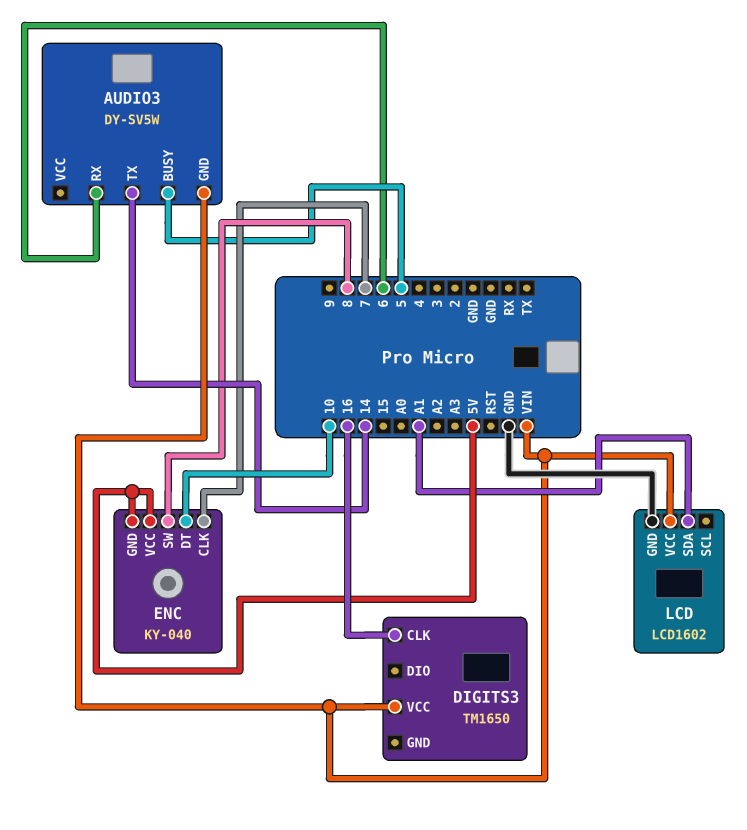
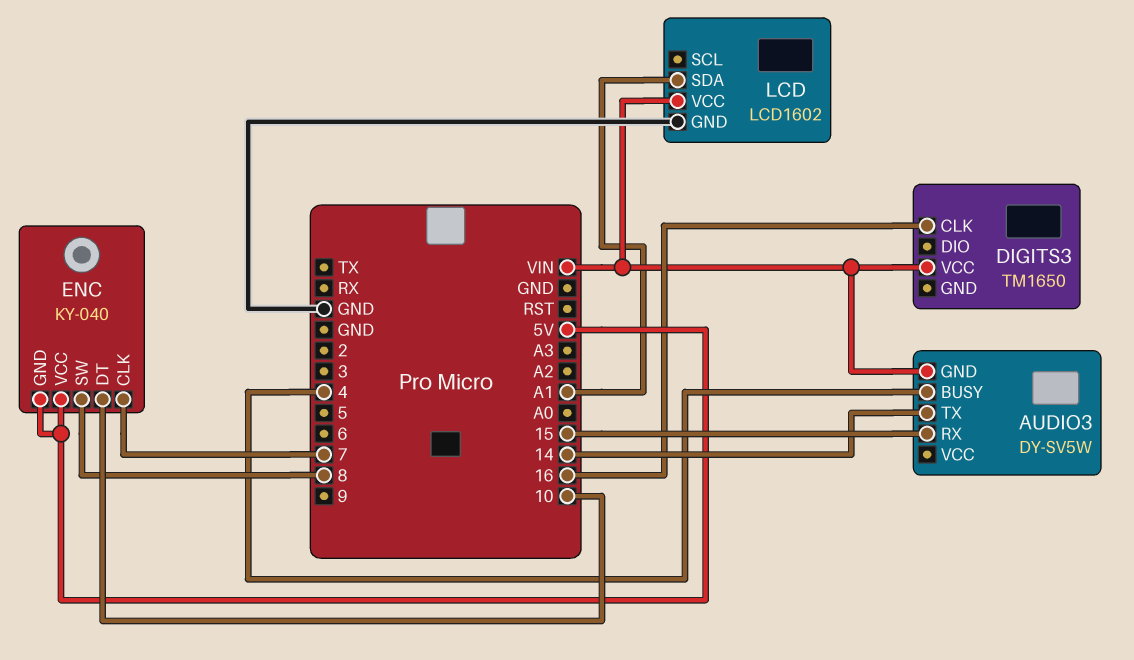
AUDIO3 pin BUSY: 5 -> 4
AUDIO3 pin RX: 6 -> 15

